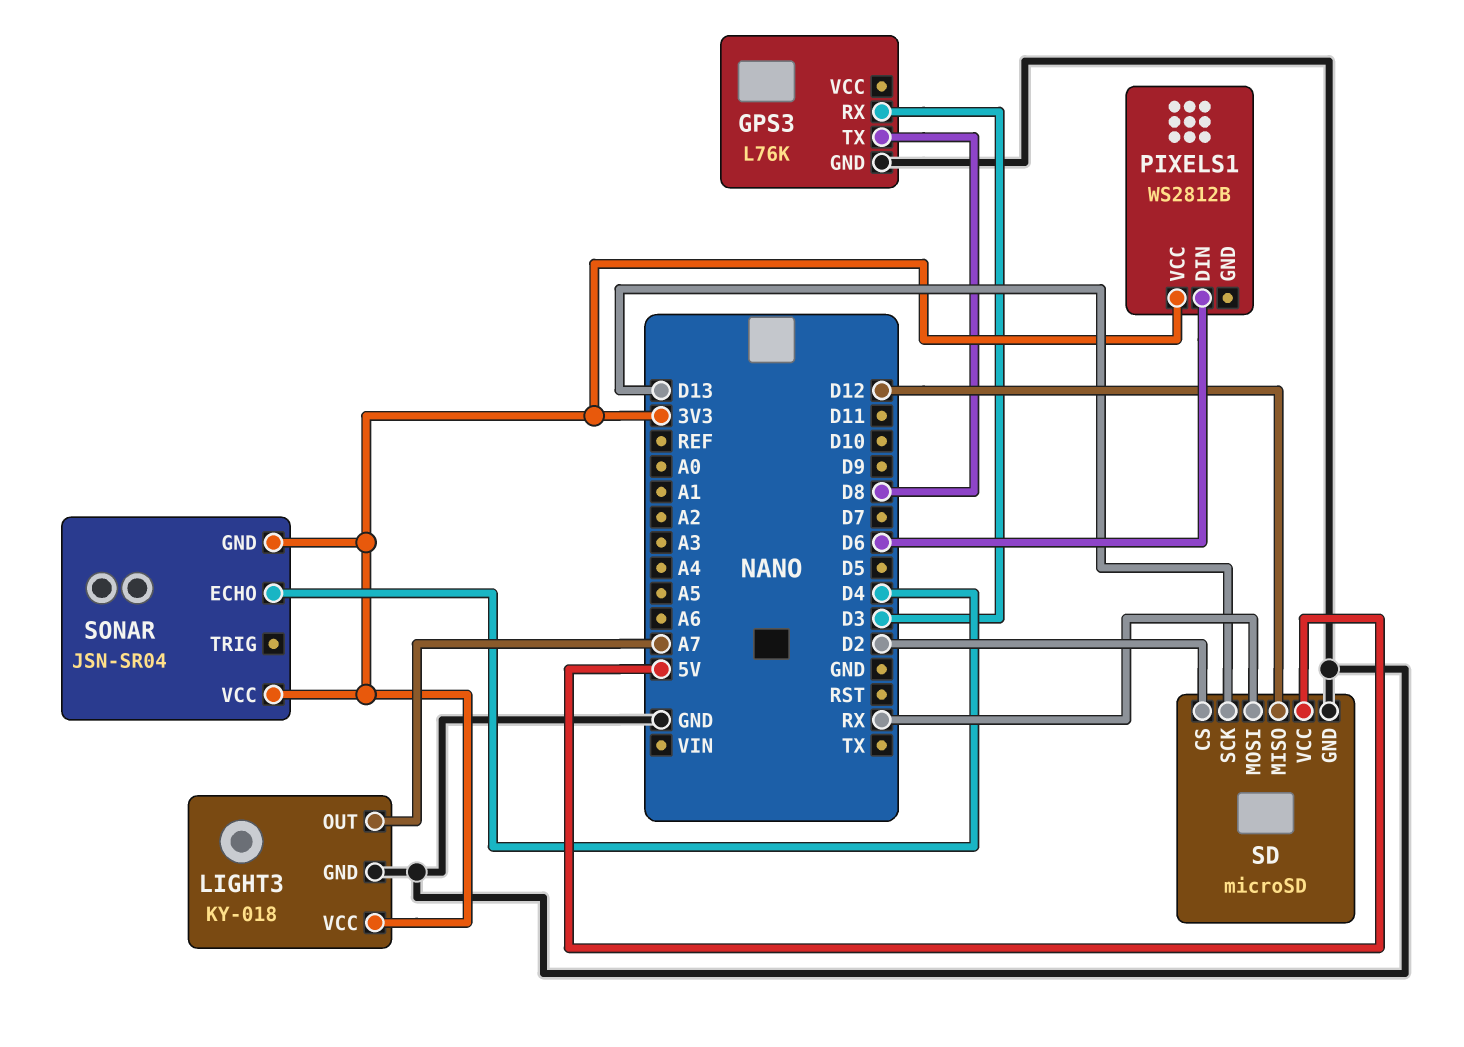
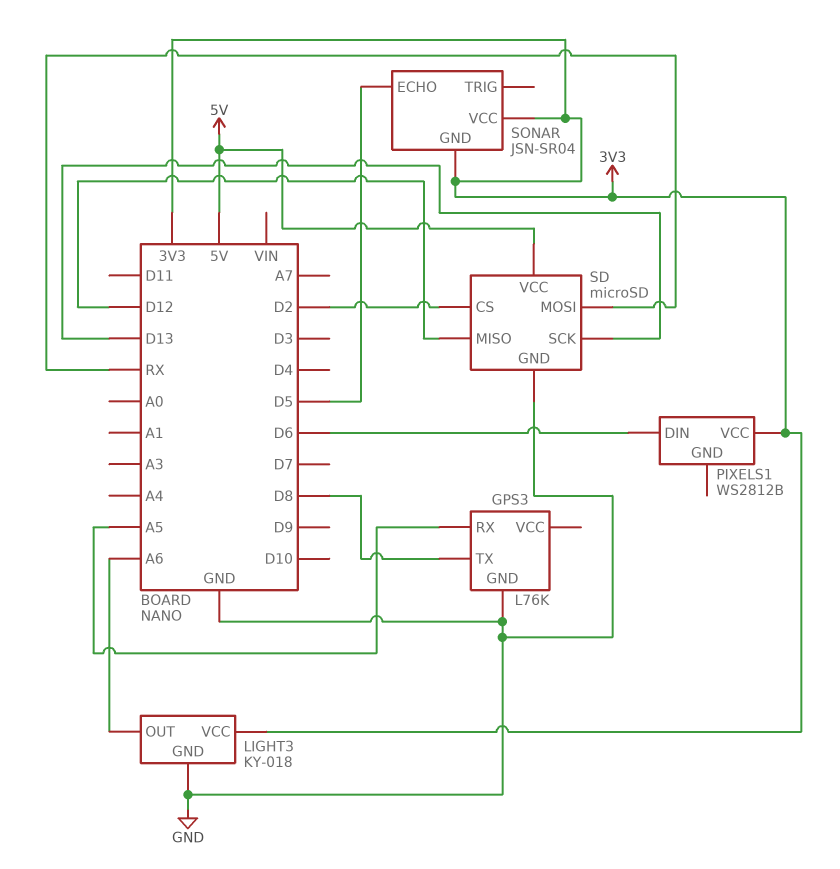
GPS3 pin RX: D3 -> A5
LIGHT3 pin OUT: A7 -> A6
SONAR pin ECHO: D4 -> D5

